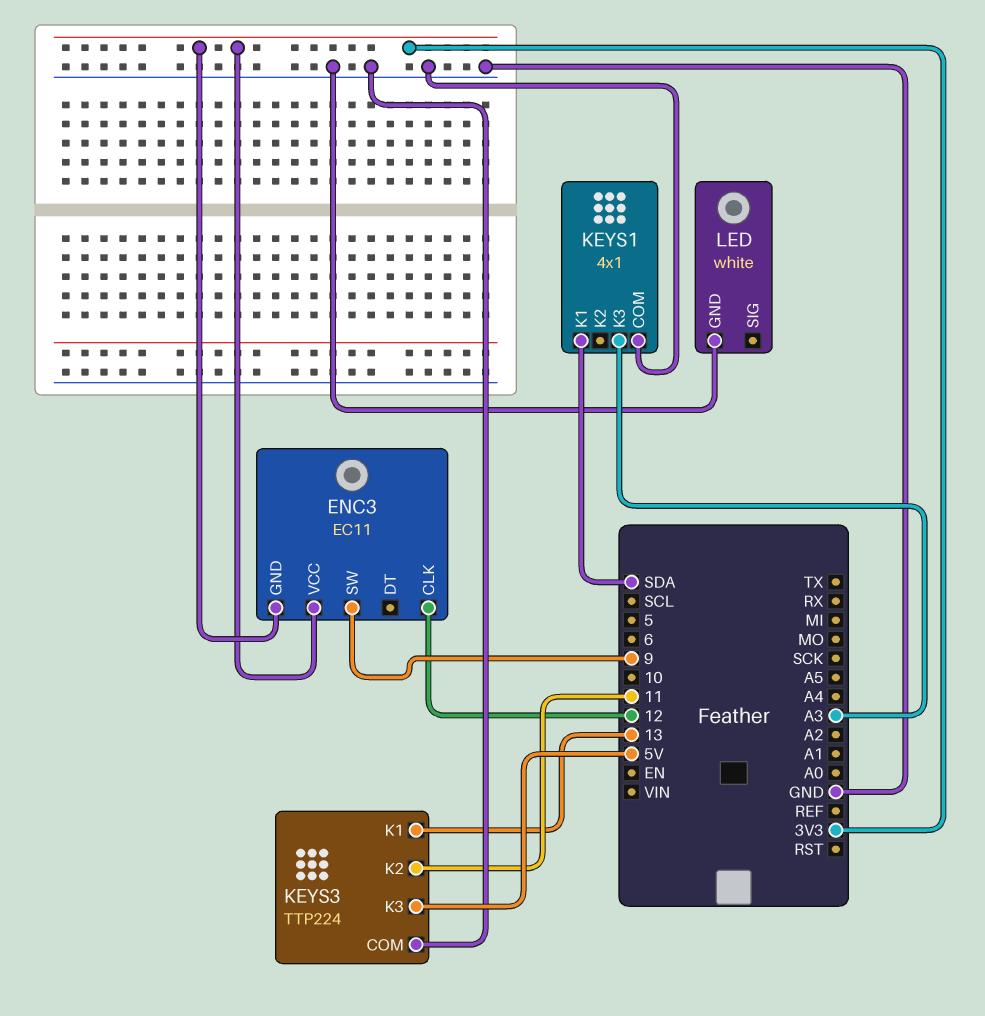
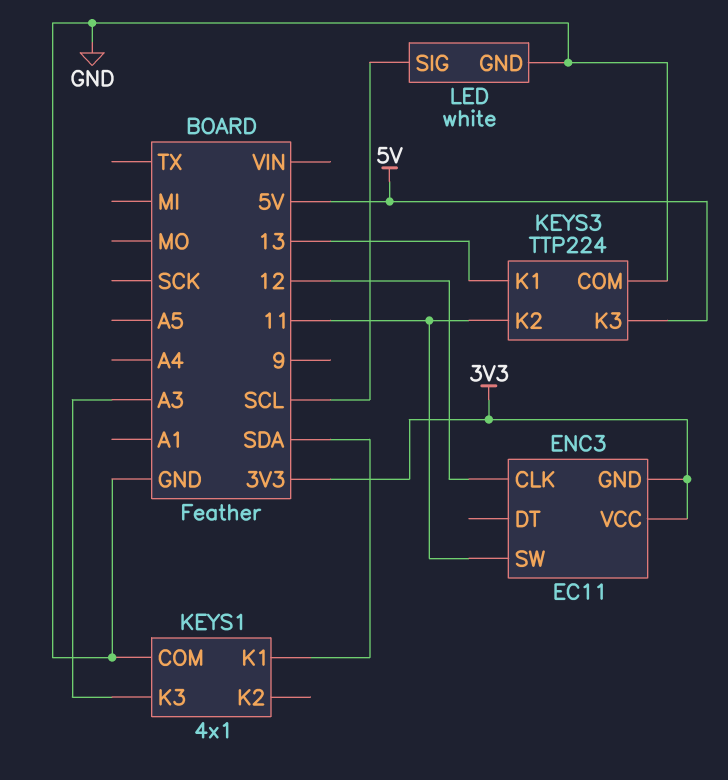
ENC3 pin SW: 9 -> 11
LED pin SIG: none -> SCL

